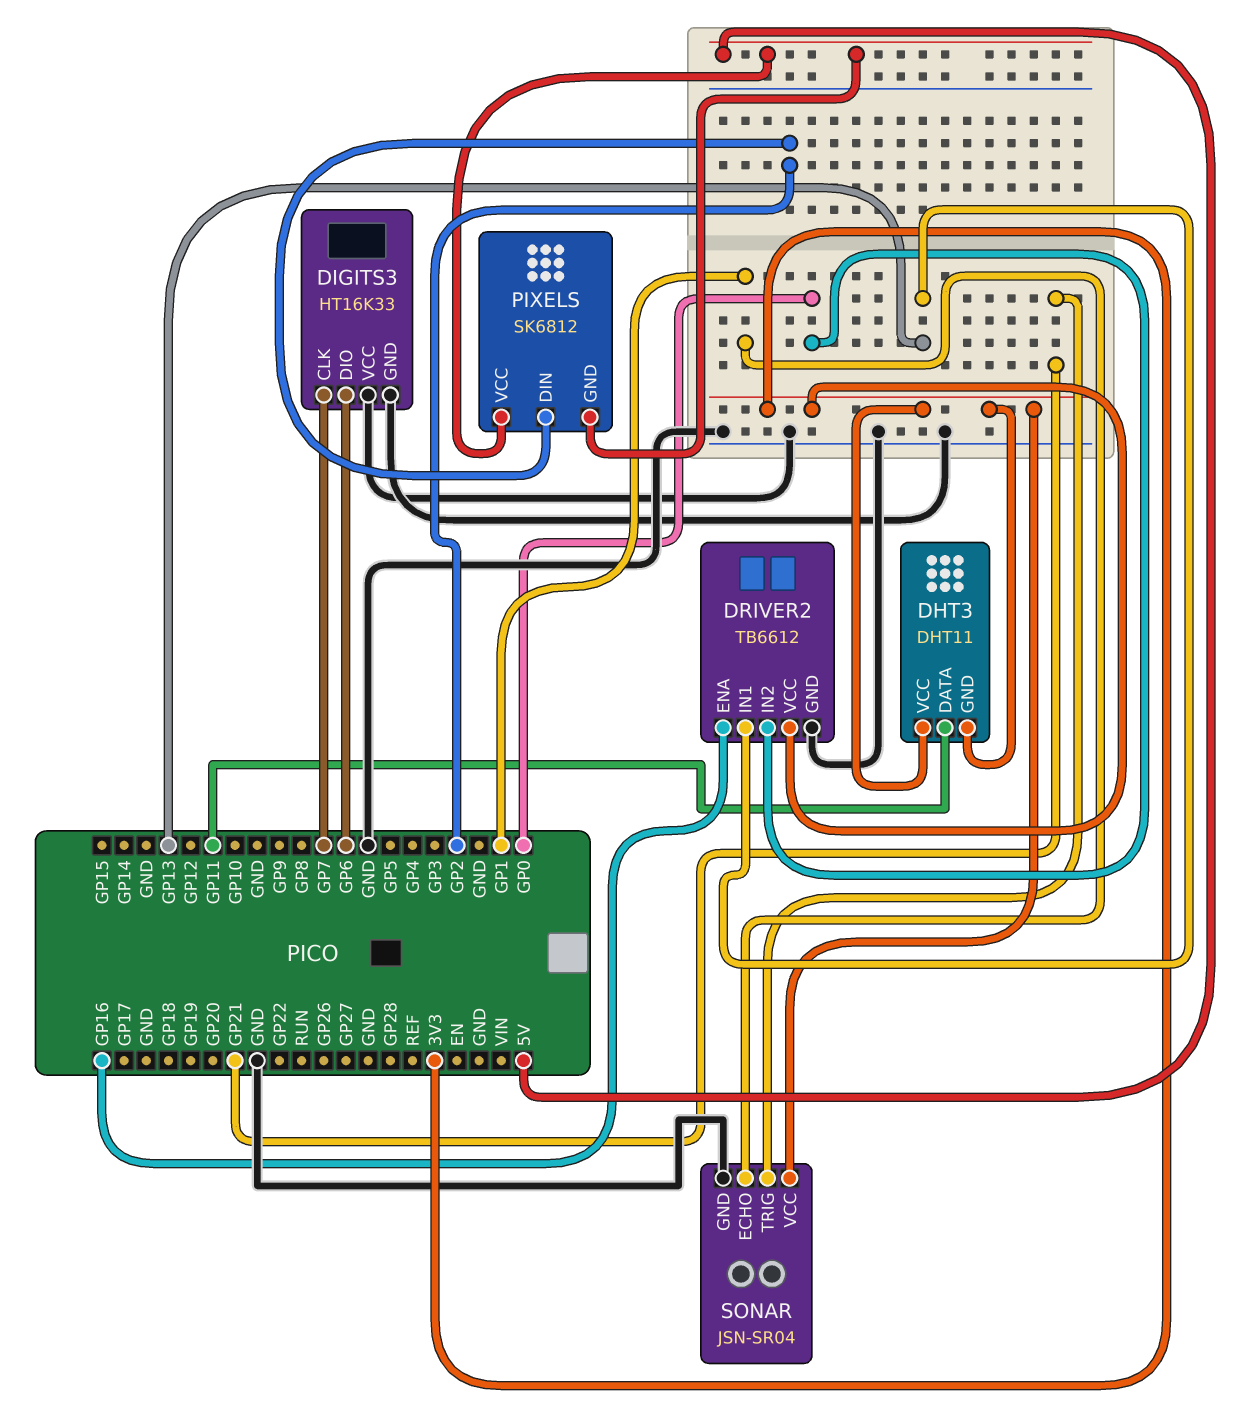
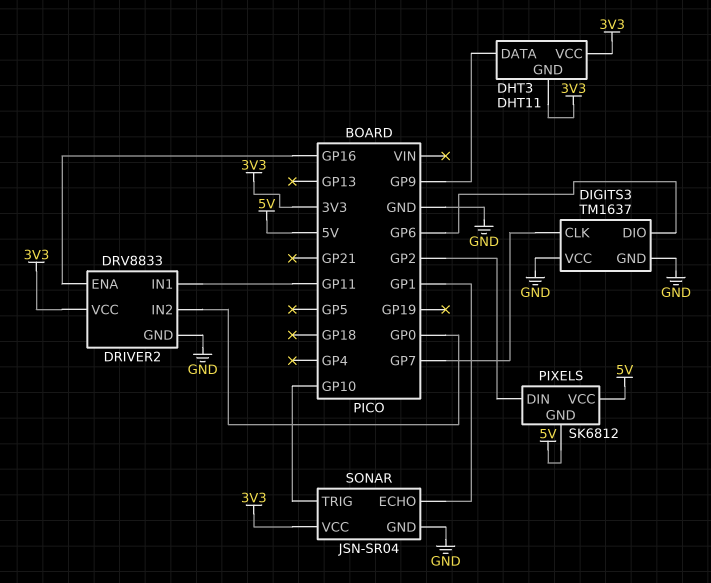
DHT3 pin DATA: GP11 -> GP9
DIGITS3: HT16K33 -> TM1637
DRIVER2: TB6612 -> DRV8833
DRIVER2 pin IN1: GP13 -> GP11
SONAR pin TRIG: GP21 -> GP10

